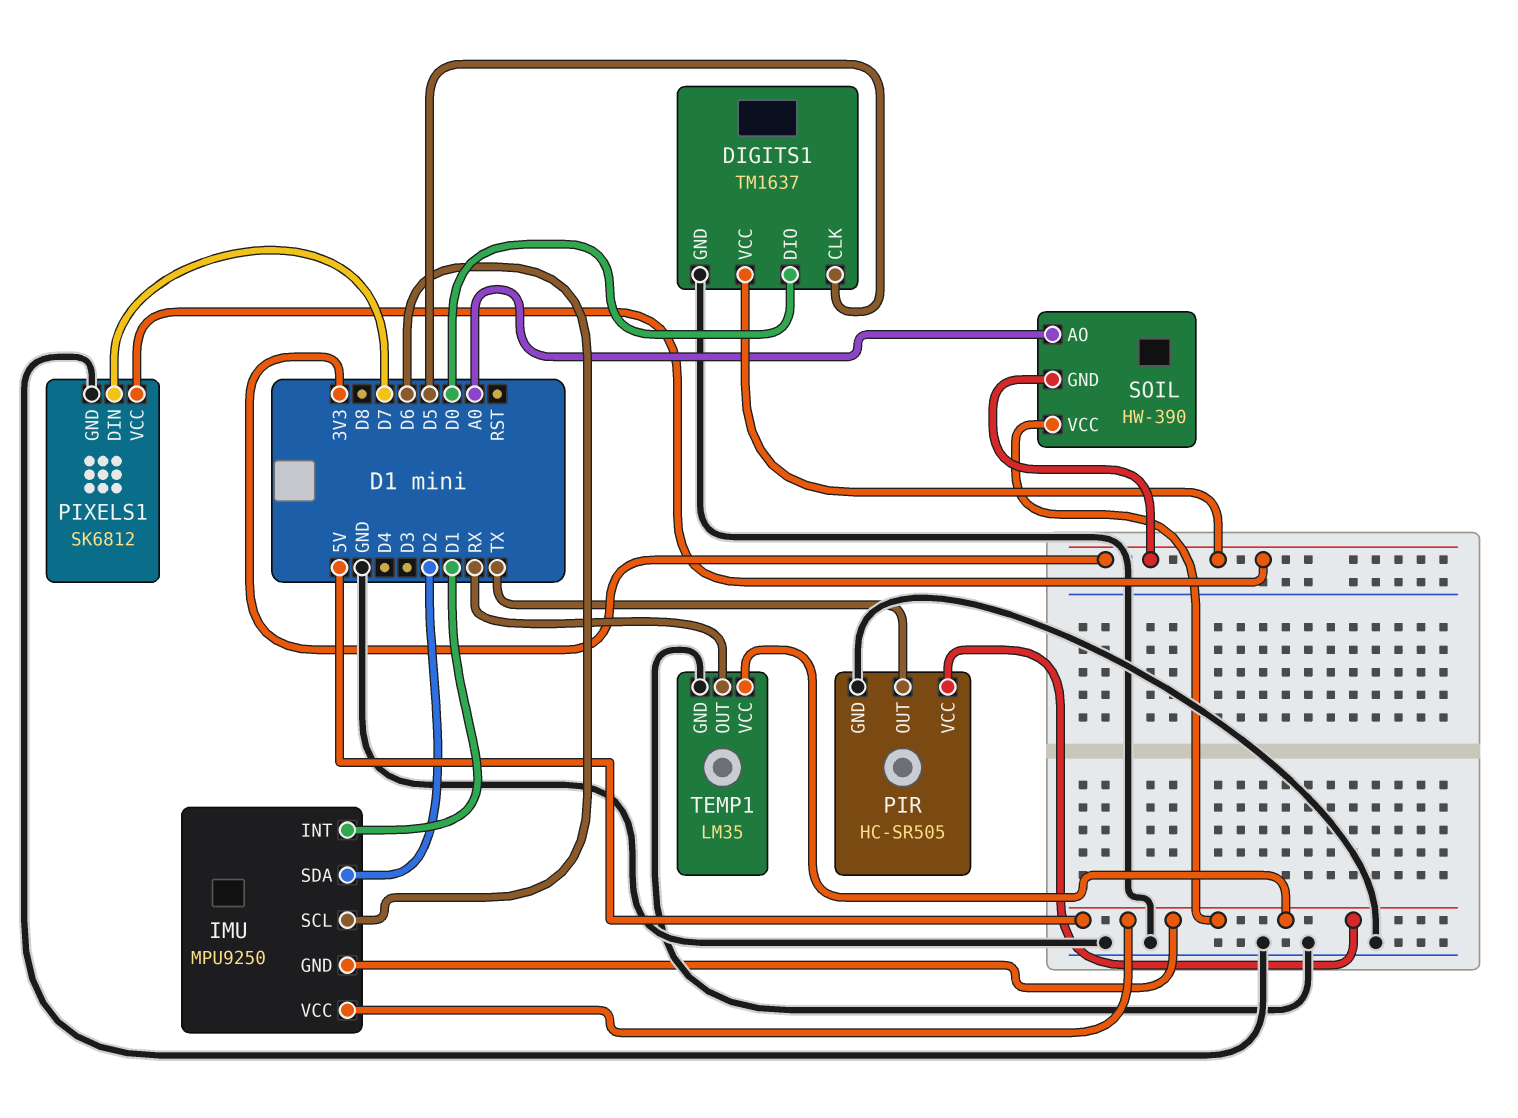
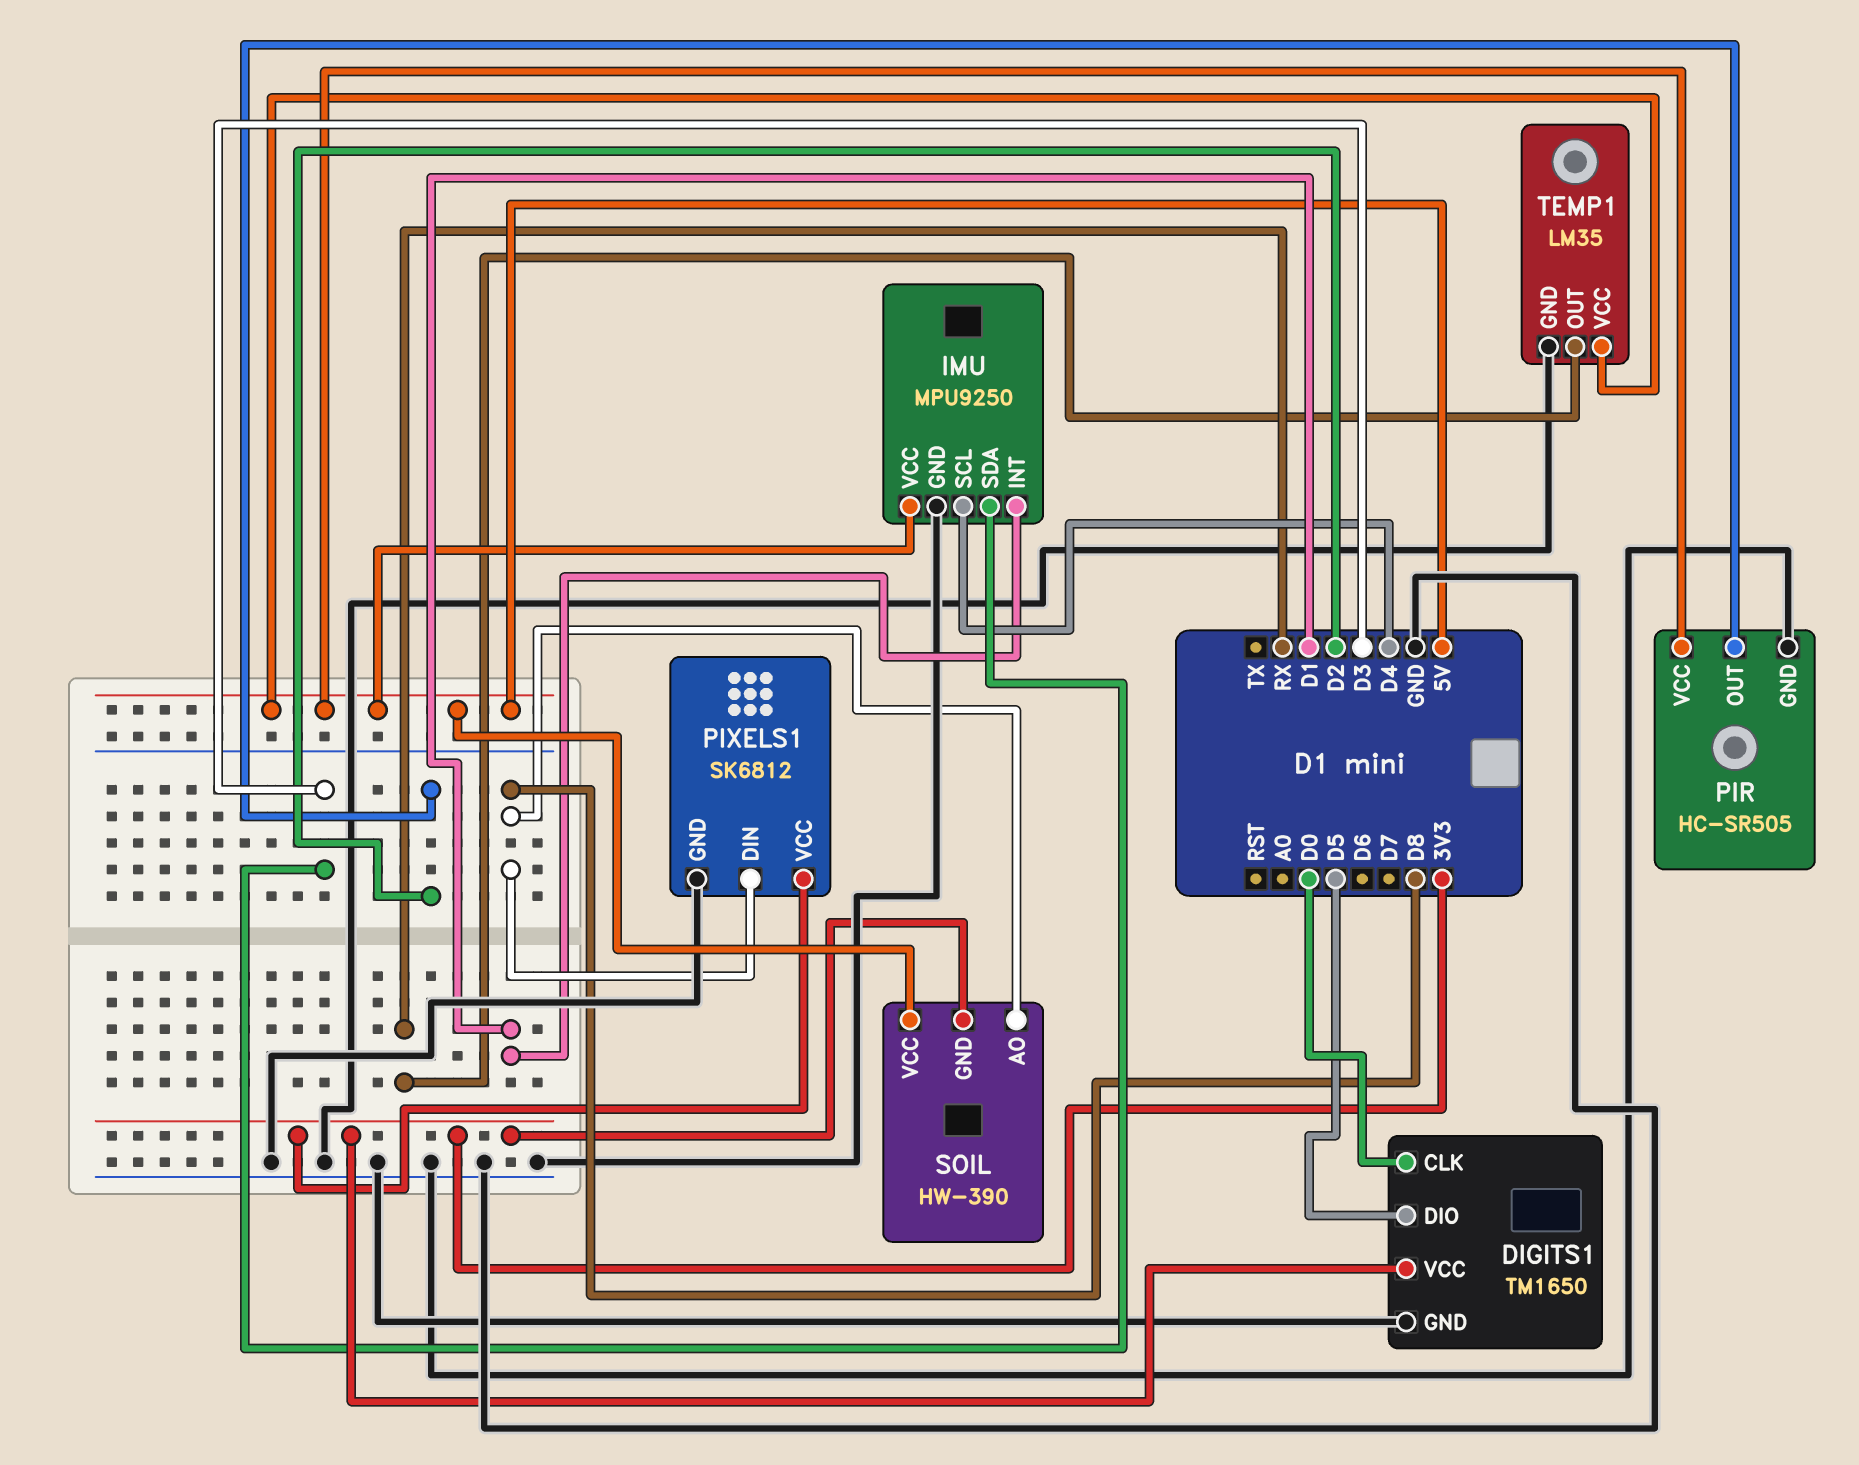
DIGITS1: TM1637 -> TM1650
DIGITS1 pin CLK: D5 -> D0
DIGITS1 pin DIO: D0 -> D5
IMU pin GND: 5V -> GND
IMU pin SCL: D6 -> D4
IMU pin SDA: D2 -> D3
PIR pin OUT: TX -> D2
PIXELS1 pin DIN: D7 -> D8
SOIL pin AO: A0 -> D8

